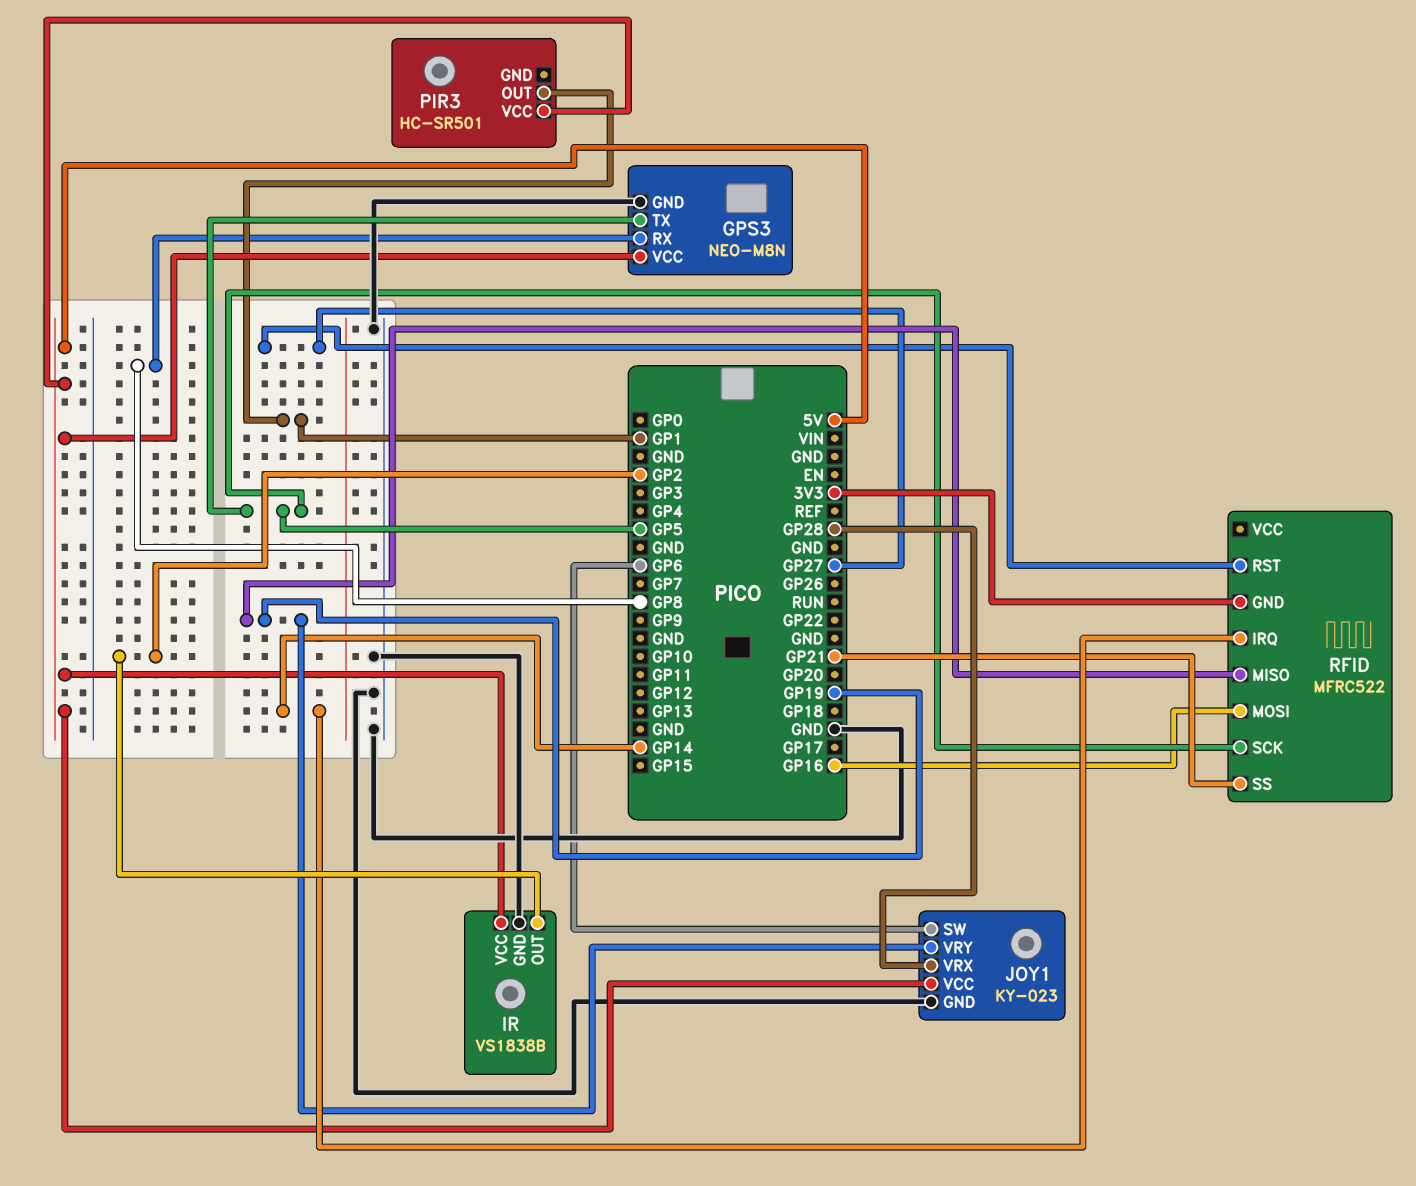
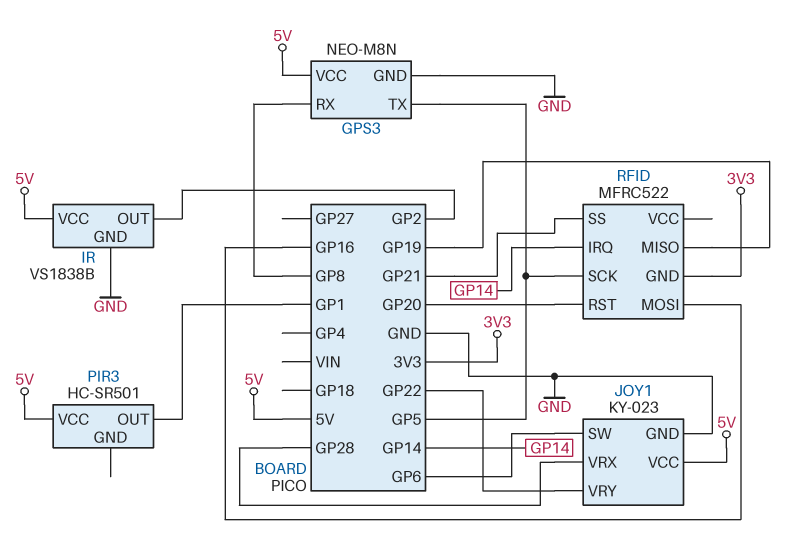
JOY1 pin VRY: GP19 -> GP22
RFID pin RST: GP27 -> GP20

